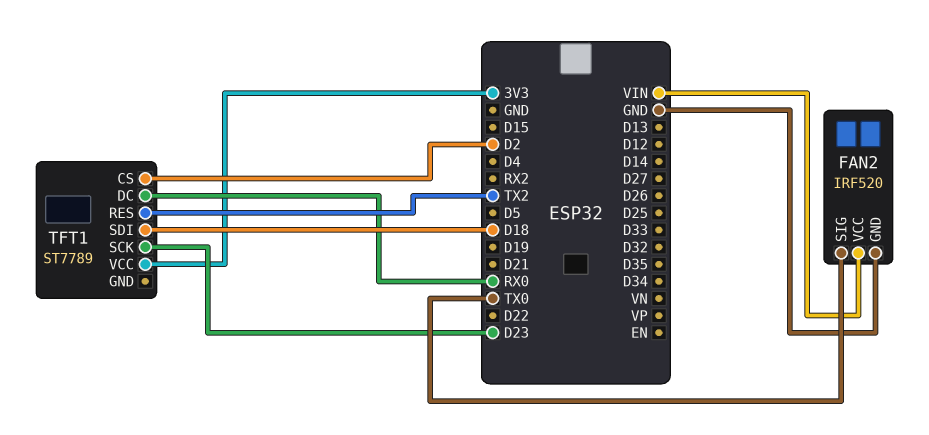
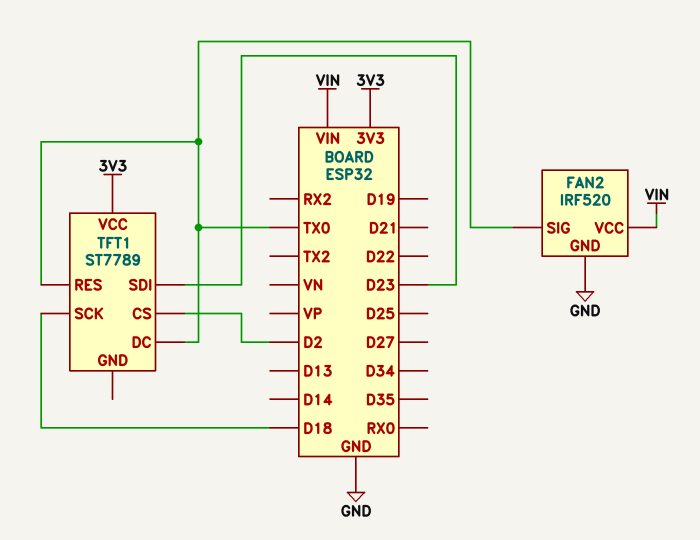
TFT1 pin DC: RX0 -> TX0
TFT1 pin RES: TX2 -> TX0
TFT1 pin SCK: D23 -> D18
TFT1 pin SDI: D18 -> D23

